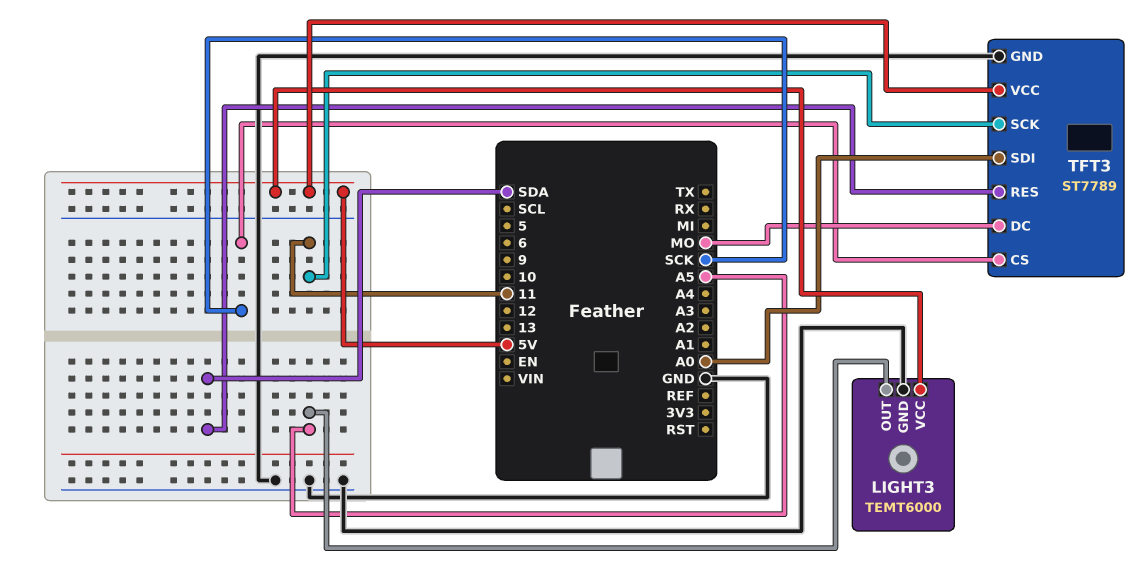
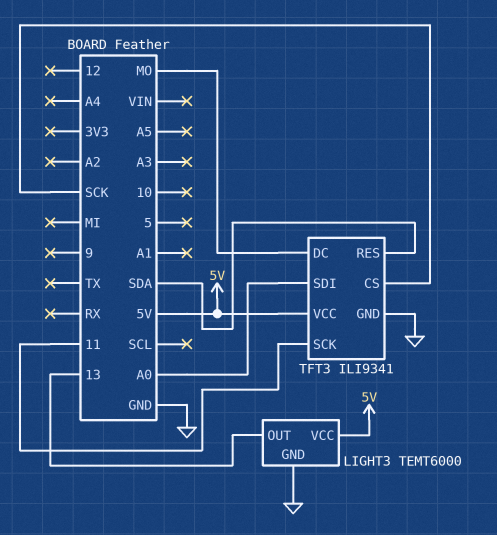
LIGHT3 pin OUT: A5 -> 13
TFT3: ST7789 -> ILI9341

